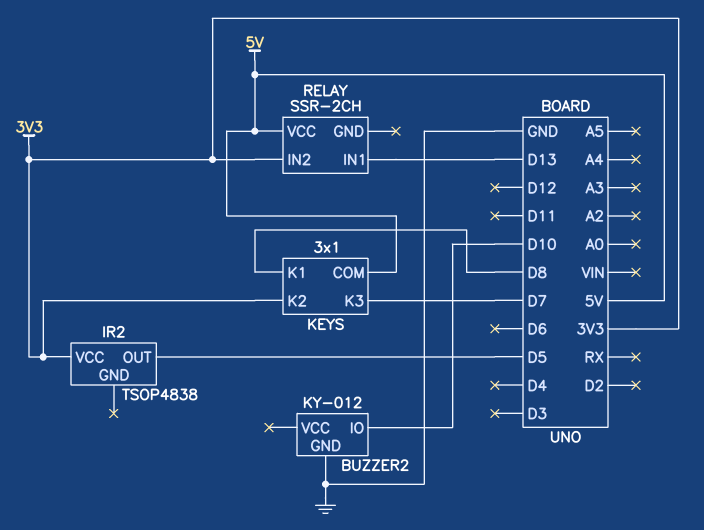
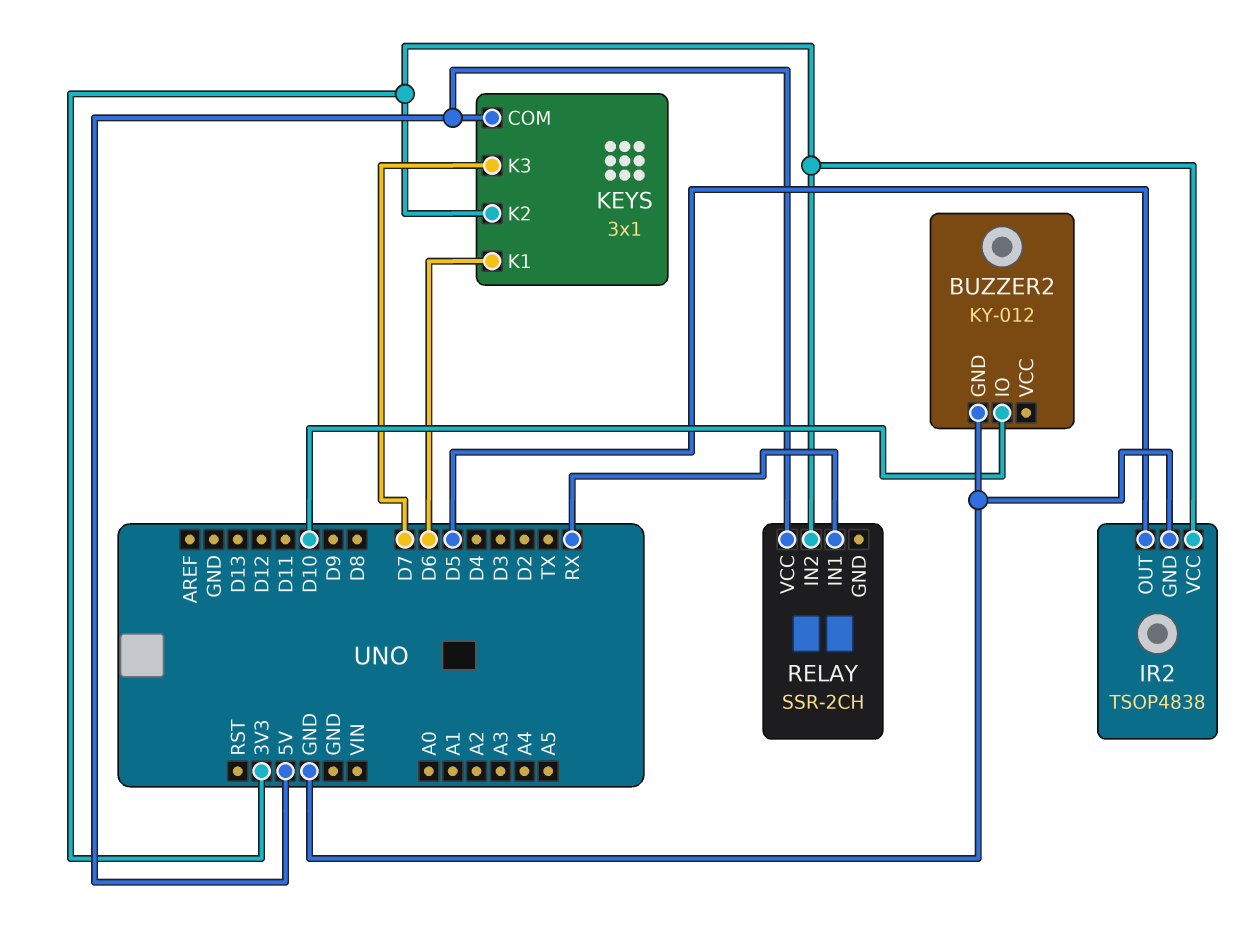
IR2 pin GND: none -> GND
KEYS pin K1: D8 -> D6
RELAY pin IN1: D13 -> RX

